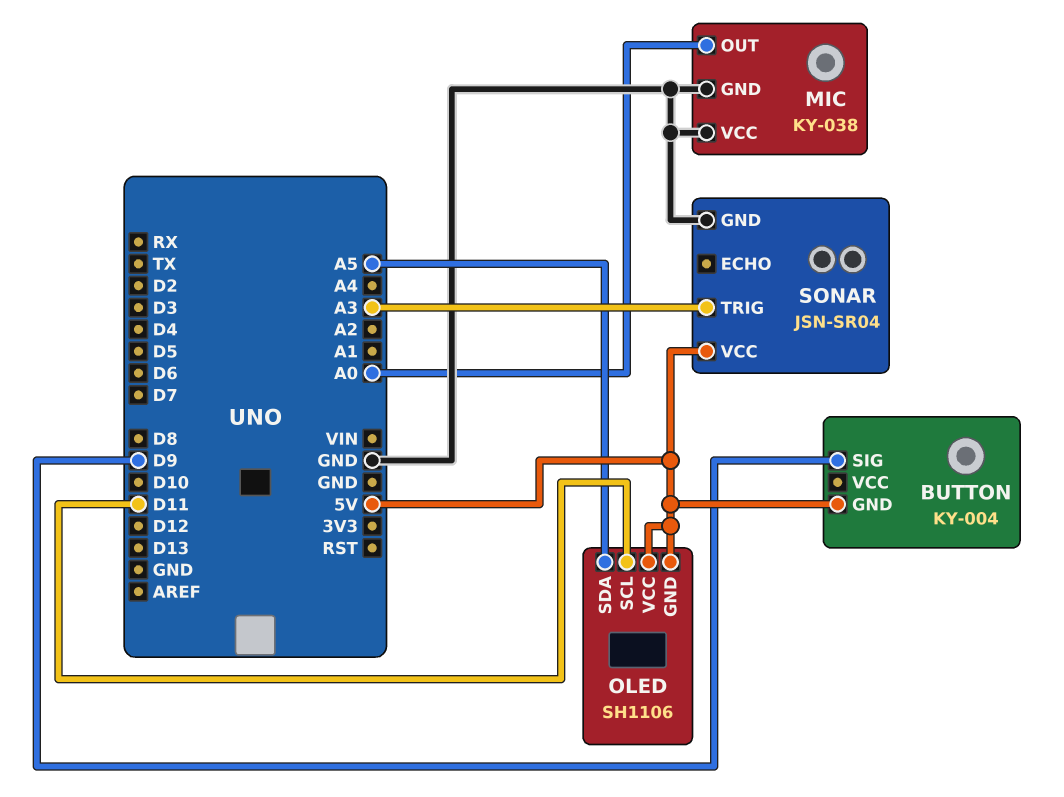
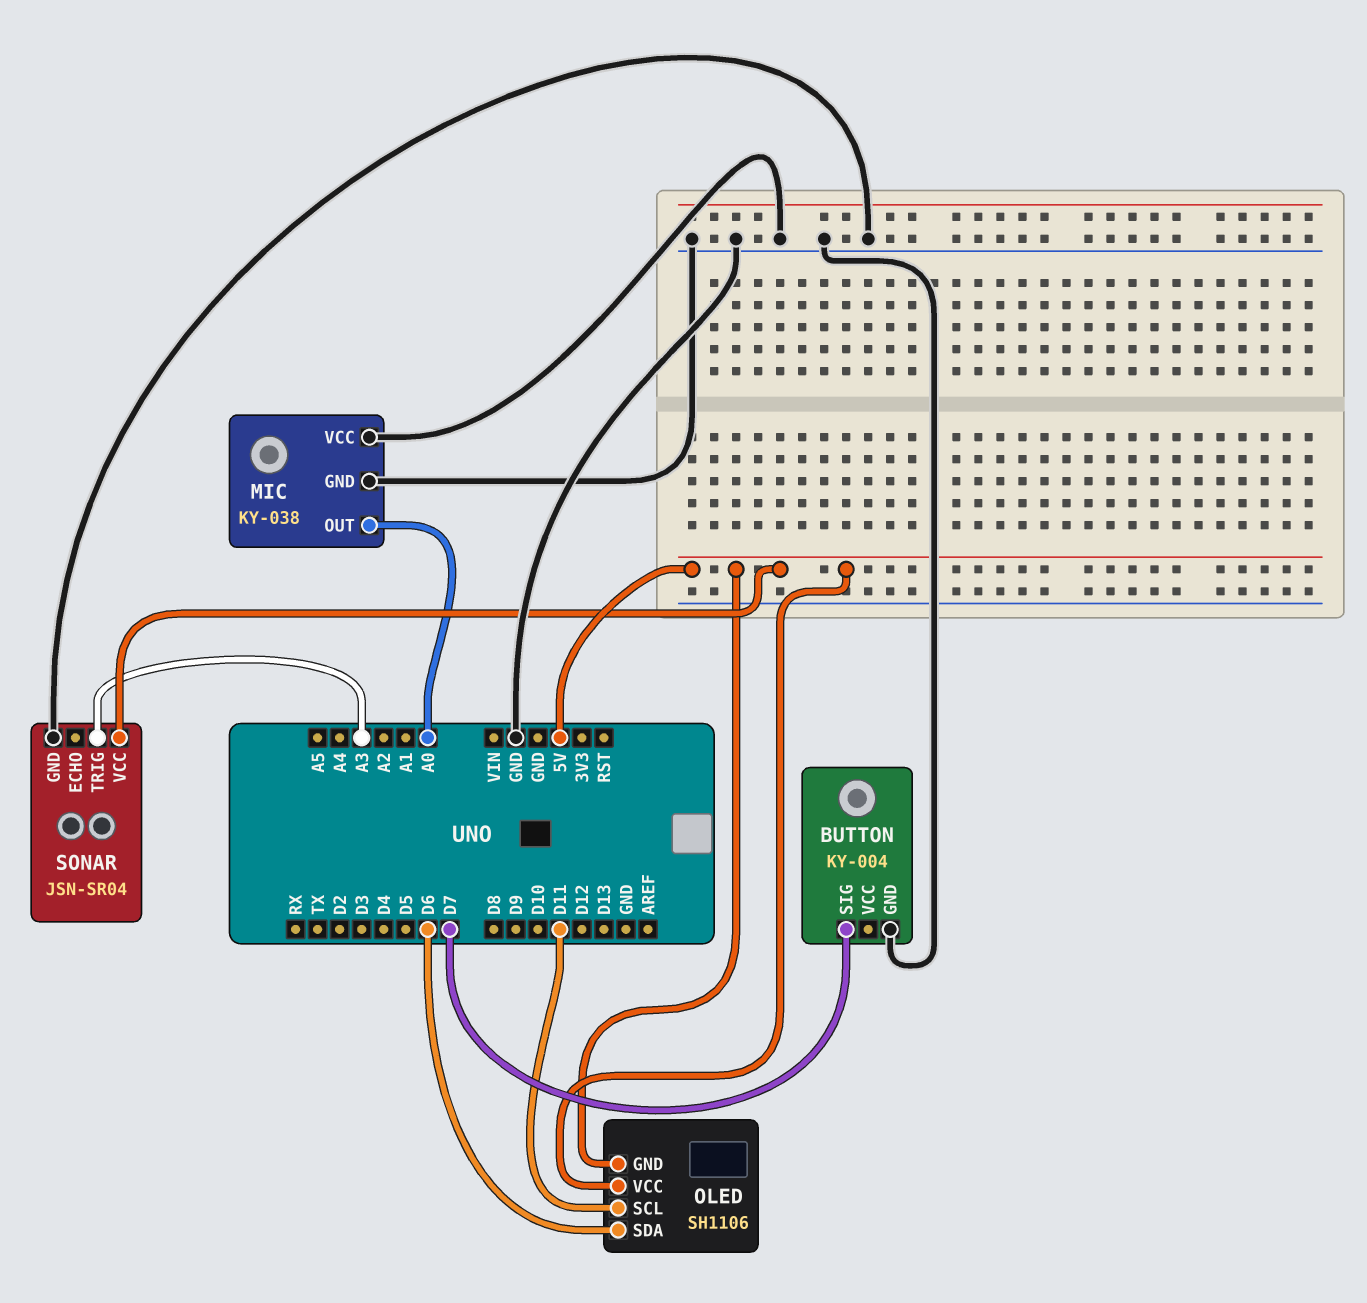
BUTTON pin GND: 5V -> GND
BUTTON pin SIG: D9 -> D7
OLED pin SDA: A5 -> D6

